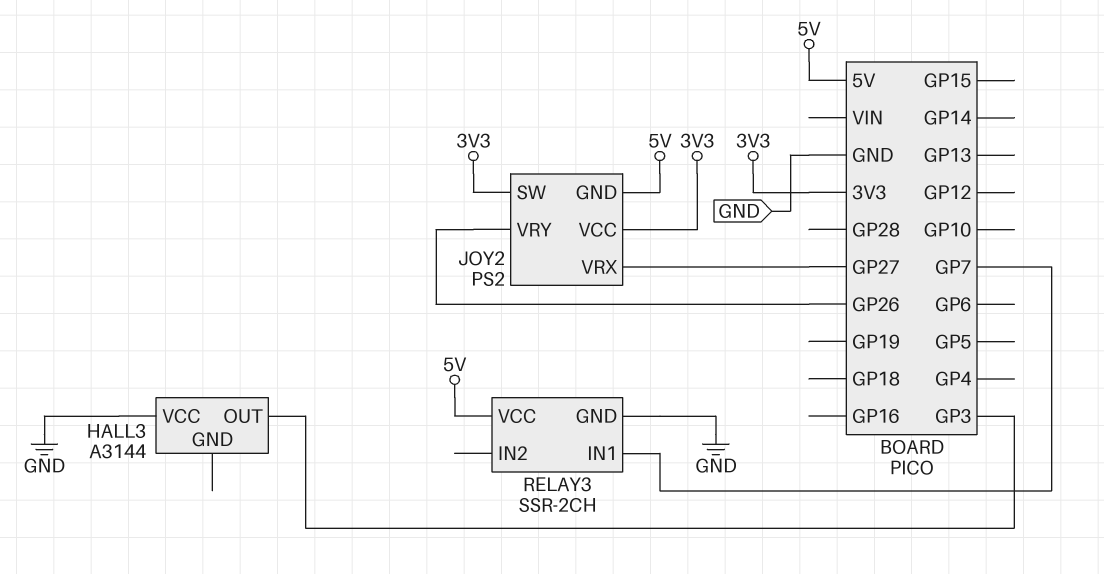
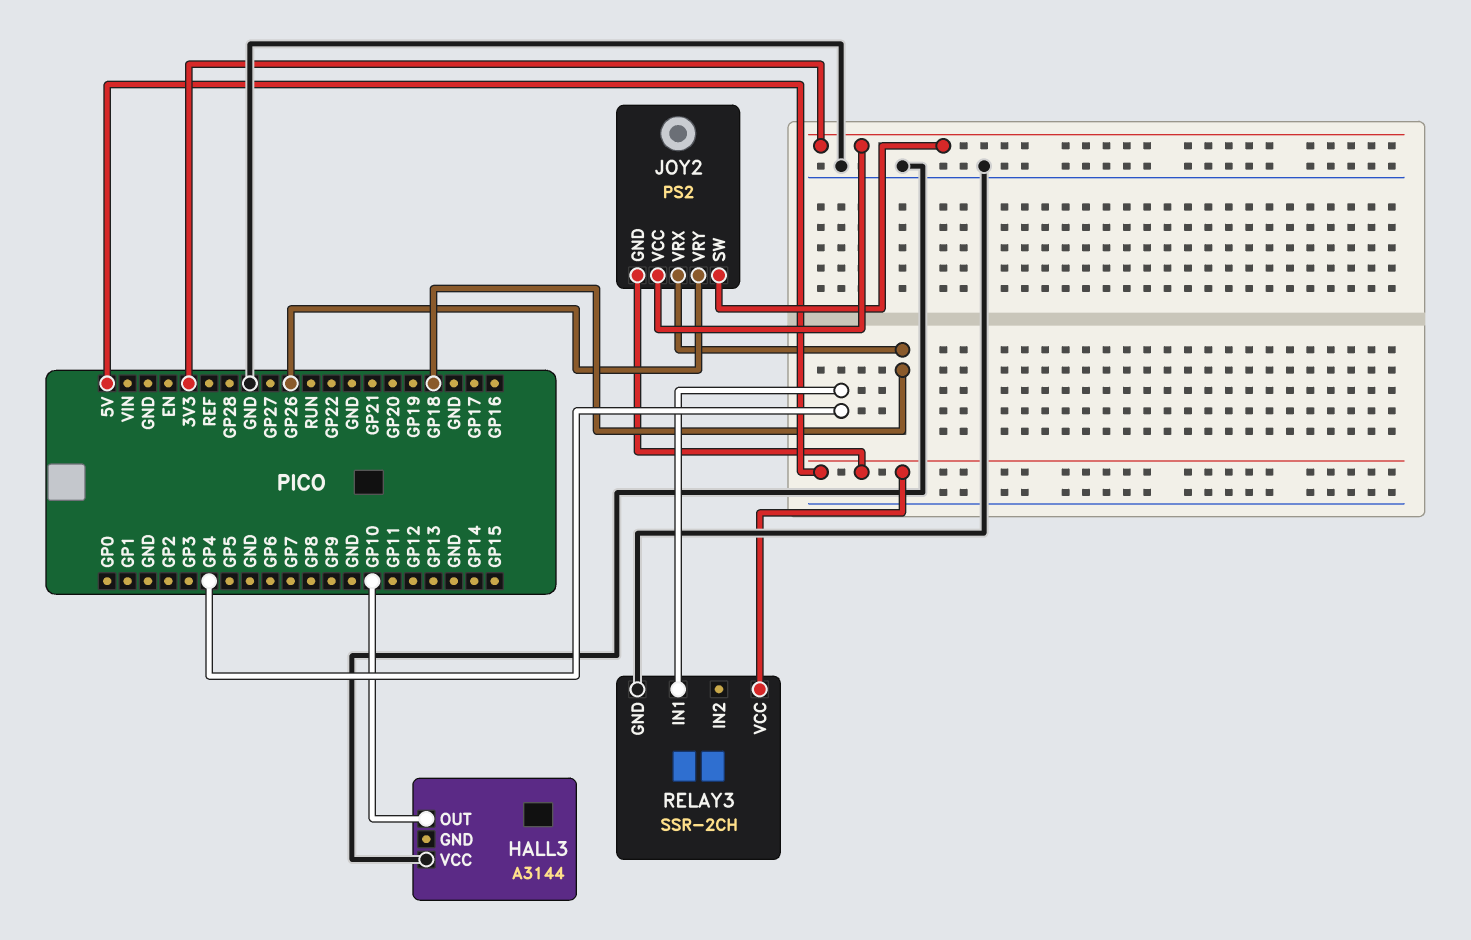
HALL3 pin OUT: GP3 -> GP10
JOY2 pin VRX: GP27 -> GP18
RELAY3 pin IN1: GP7 -> GP4

